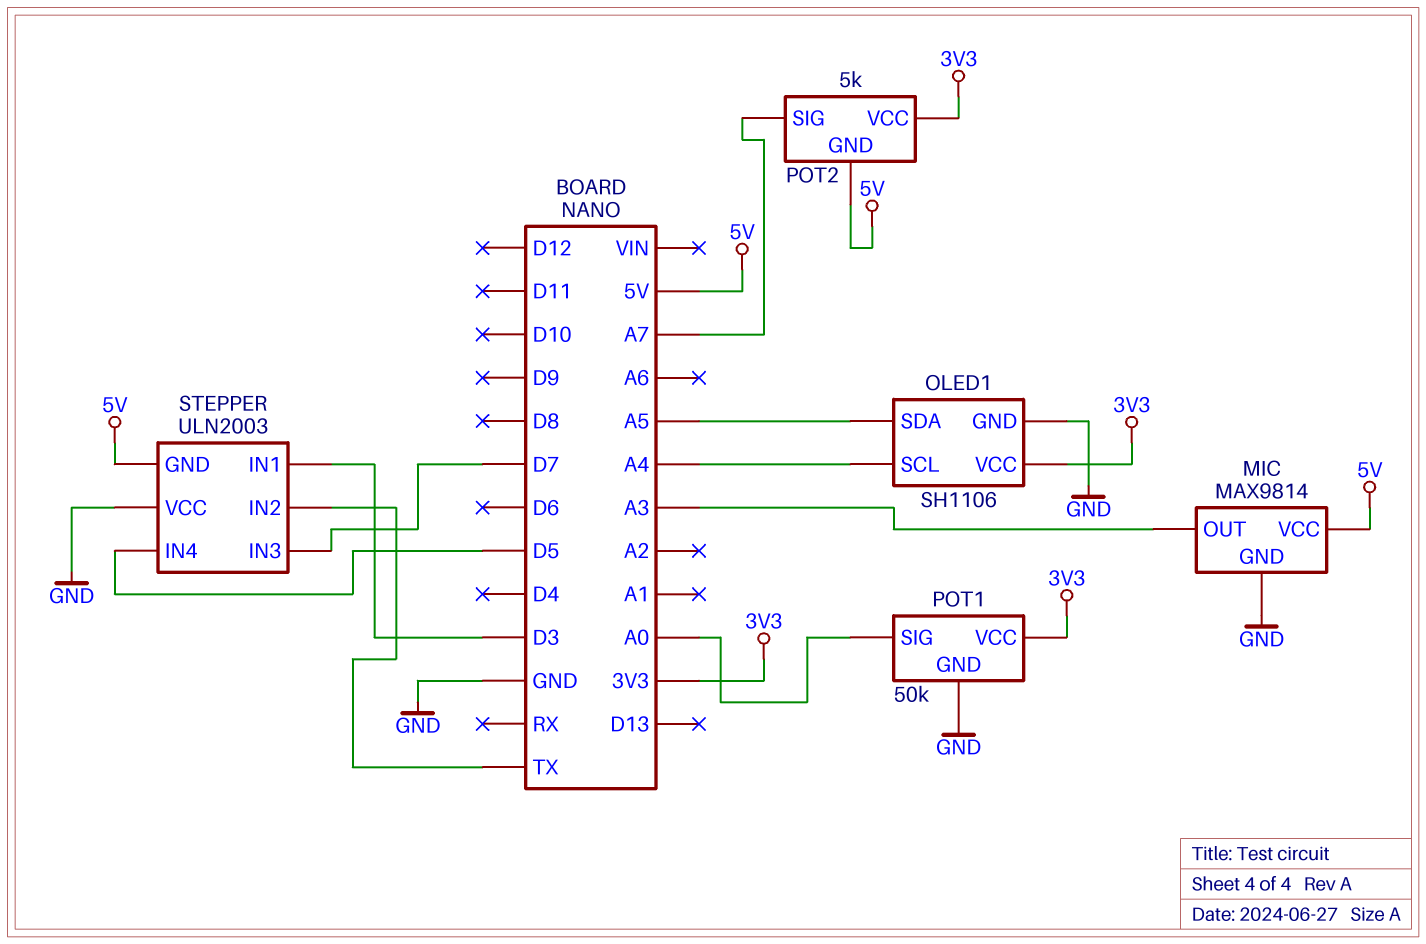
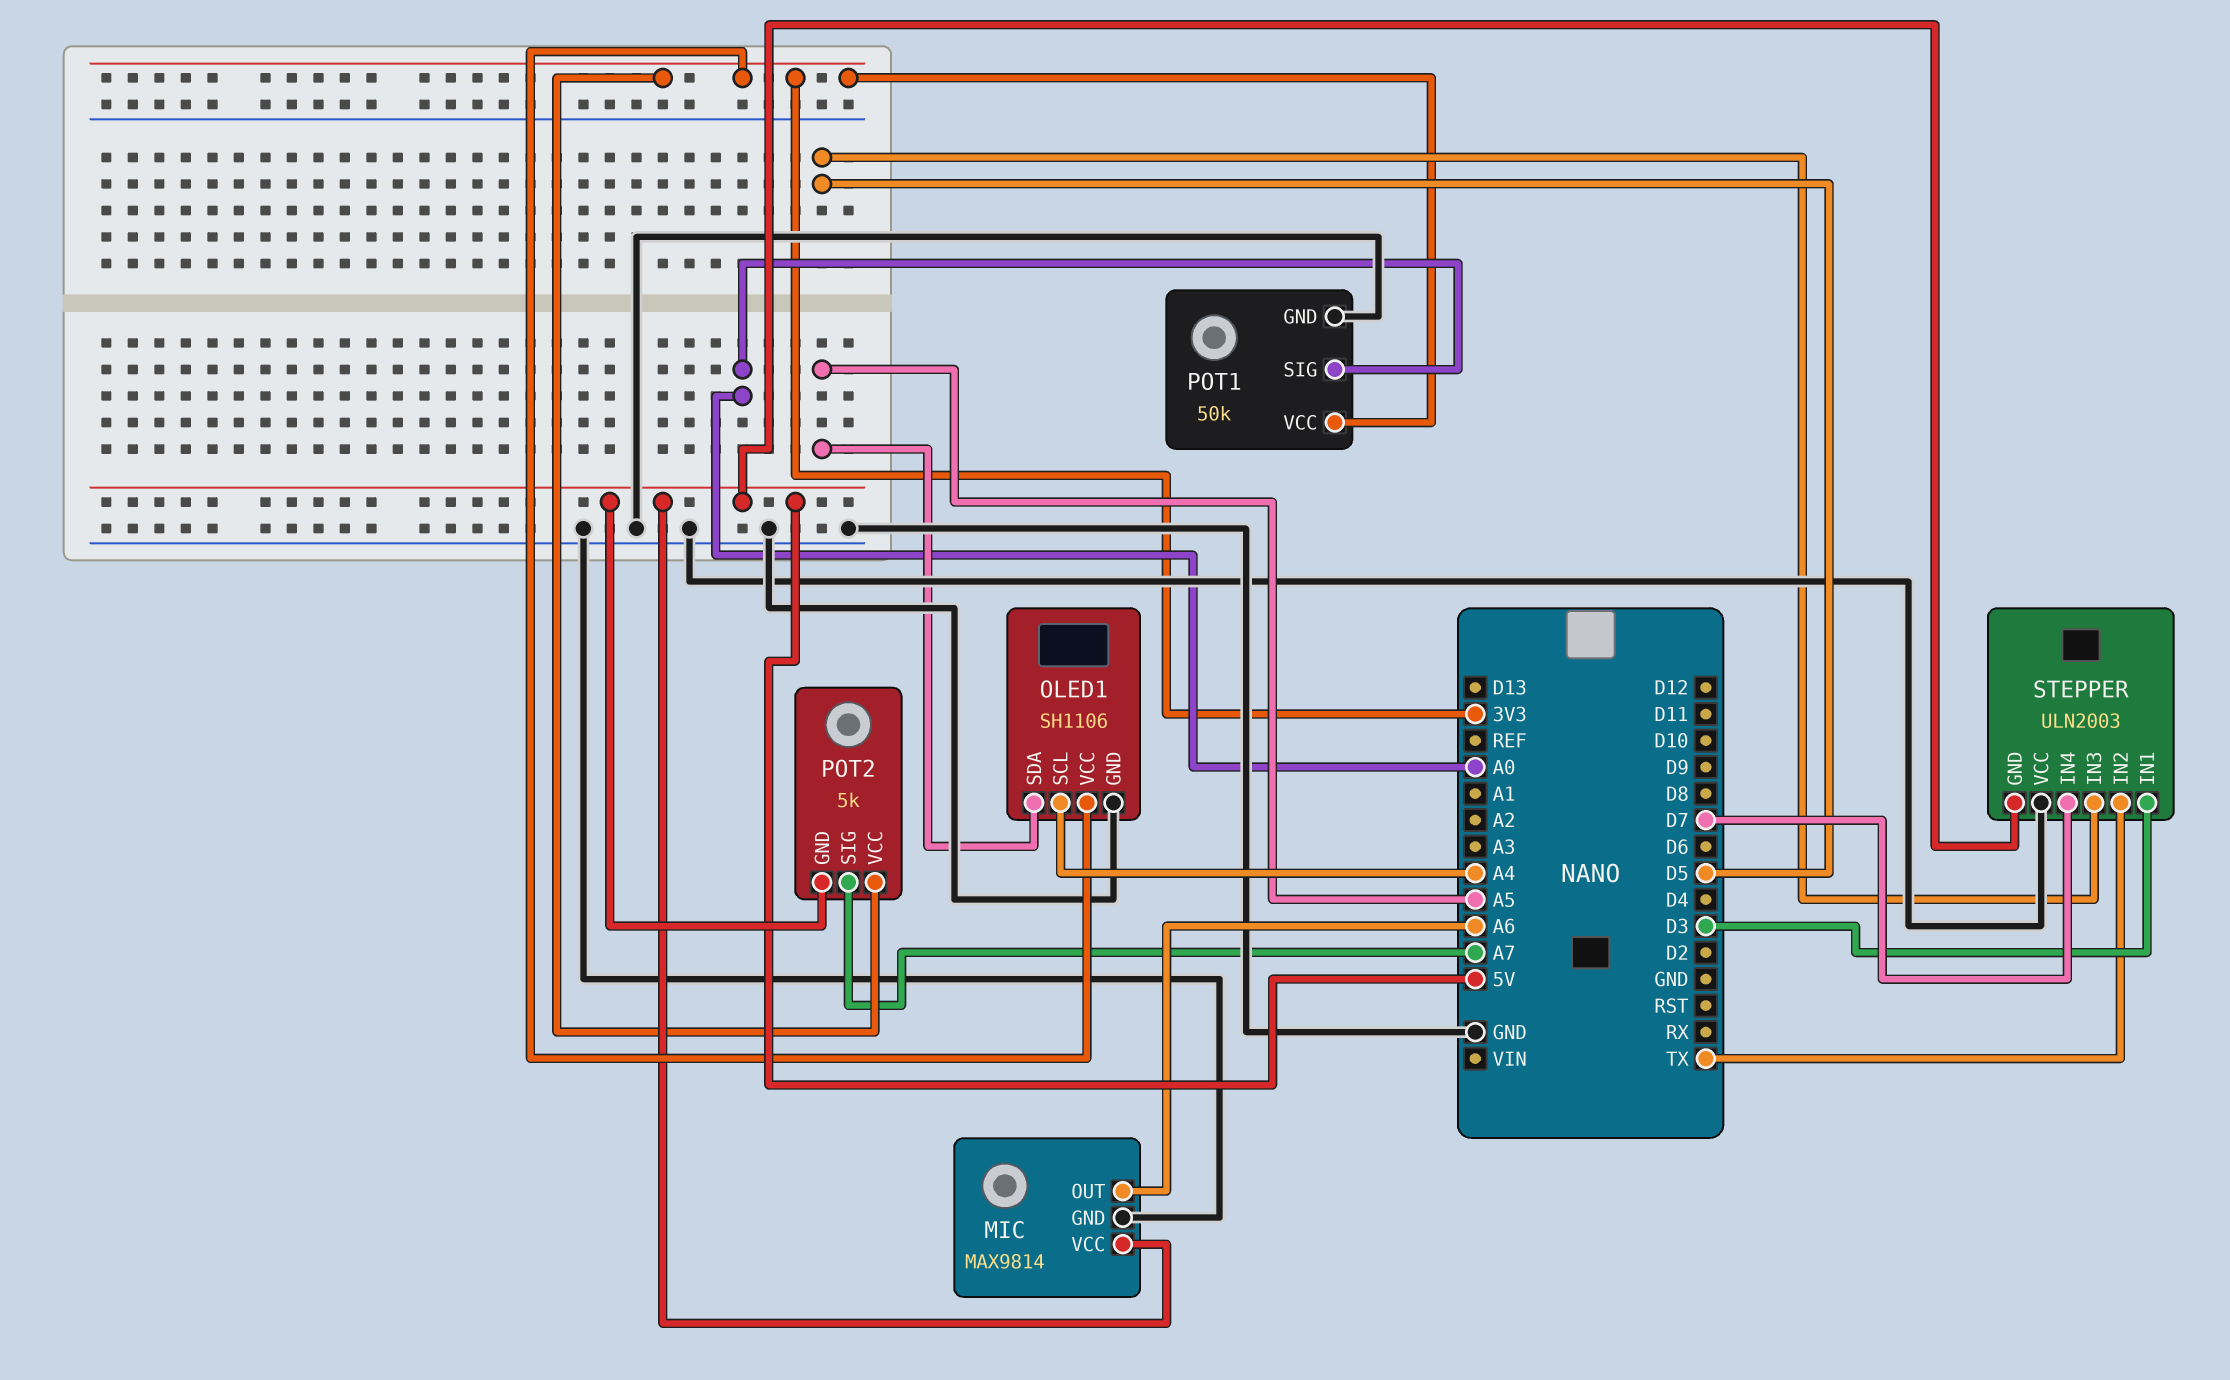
MIC pin OUT: A3 -> A6
STEPPER pin IN3: D7 -> D5
STEPPER pin IN4: D5 -> D7

